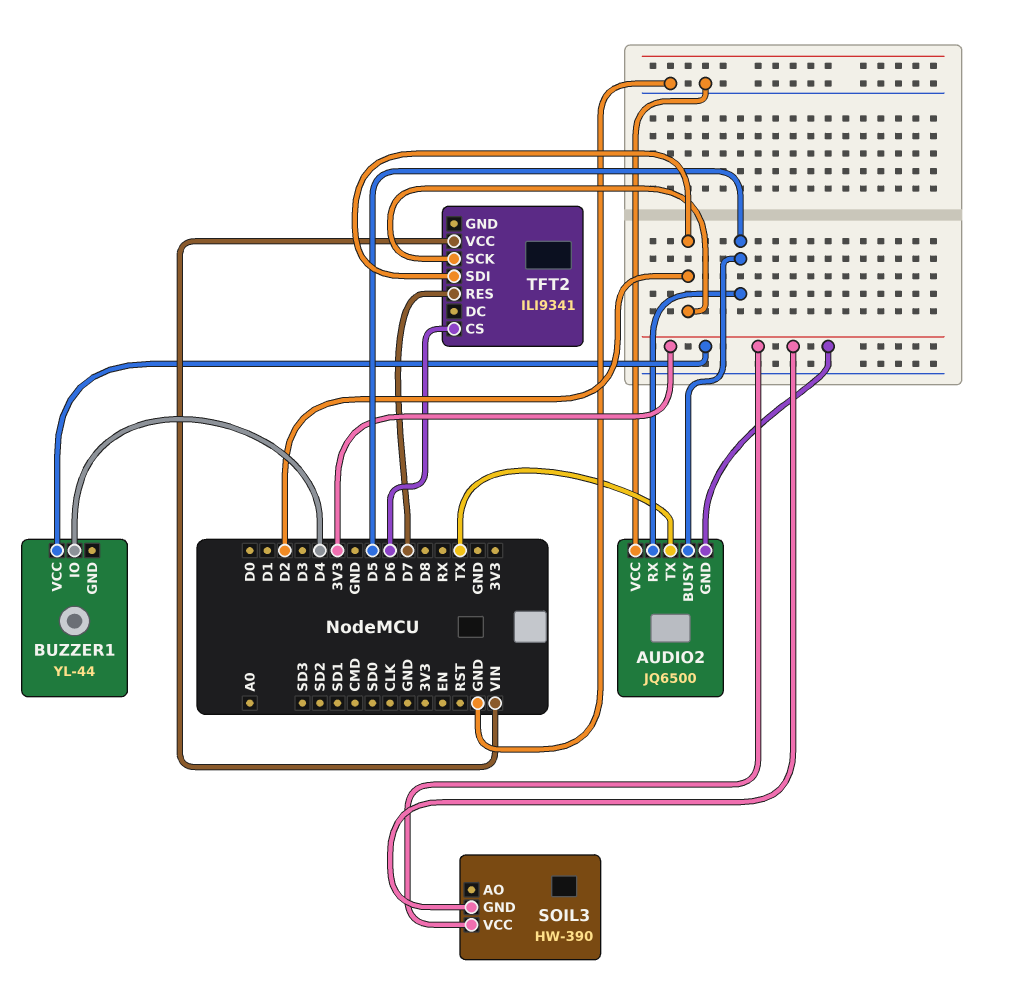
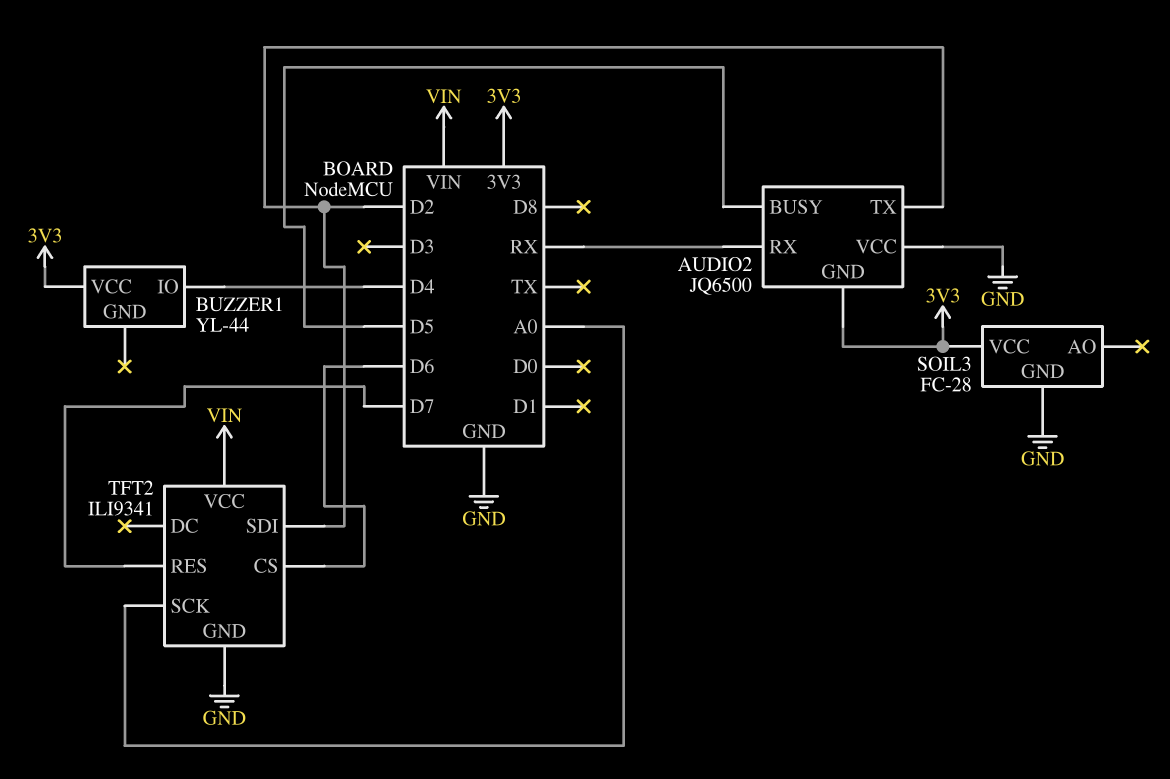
AUDIO2 pin RX: D5 -> RX
AUDIO2 pin TX: TX -> D2
SOIL3: HW-390 -> FC-28
SOIL3 pin GND: 3V3 -> GND
TFT2 pin GND: none -> GND
TFT2 pin SCK: D2 -> A0

